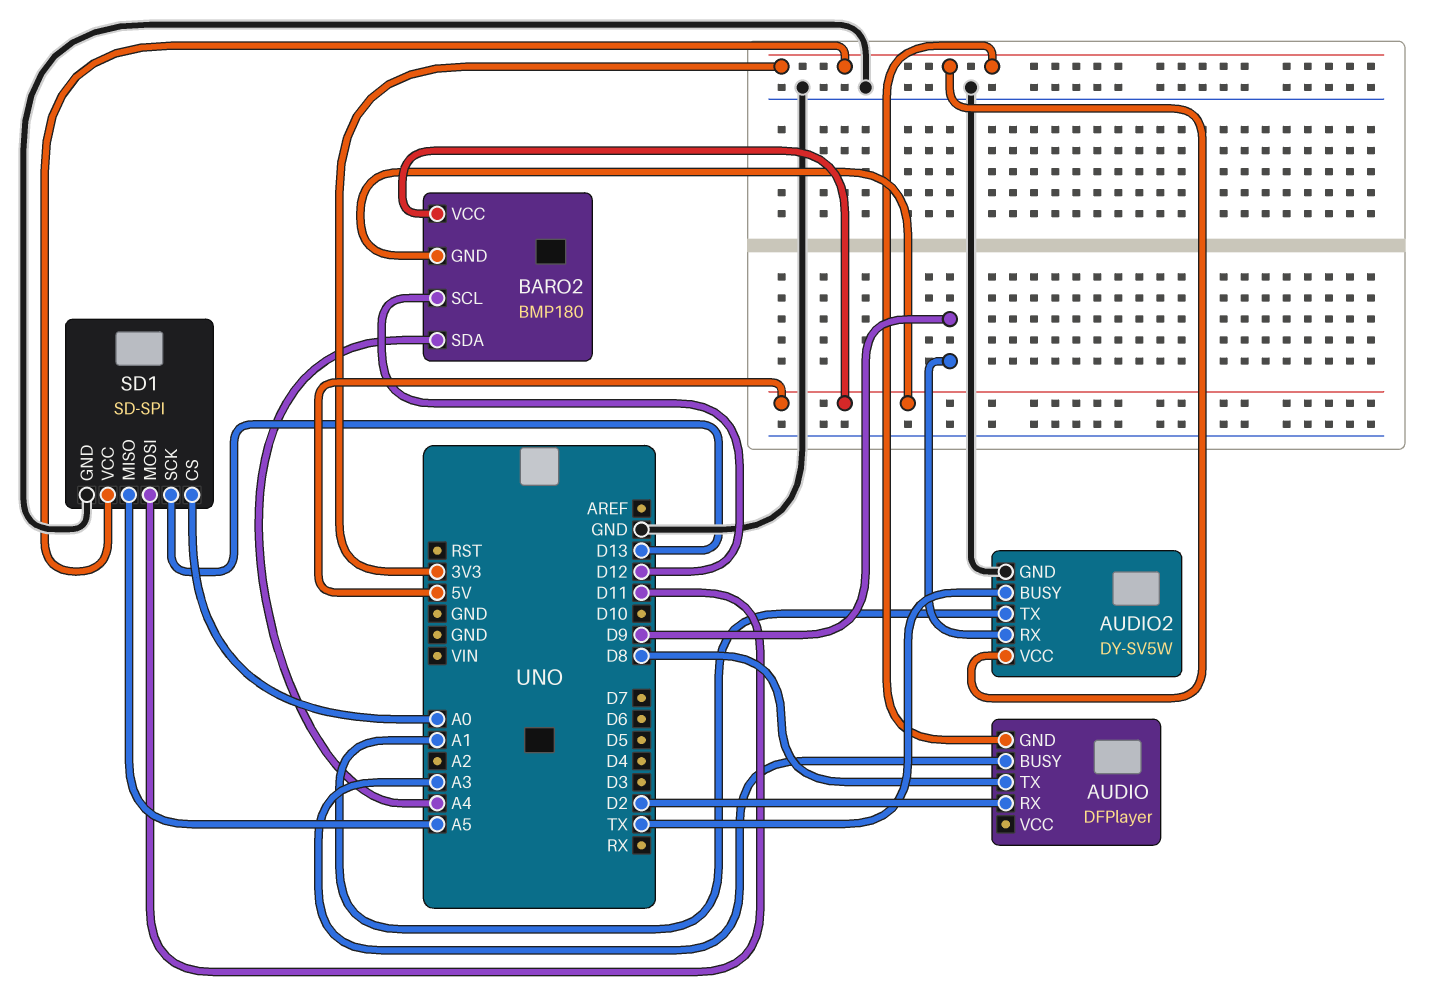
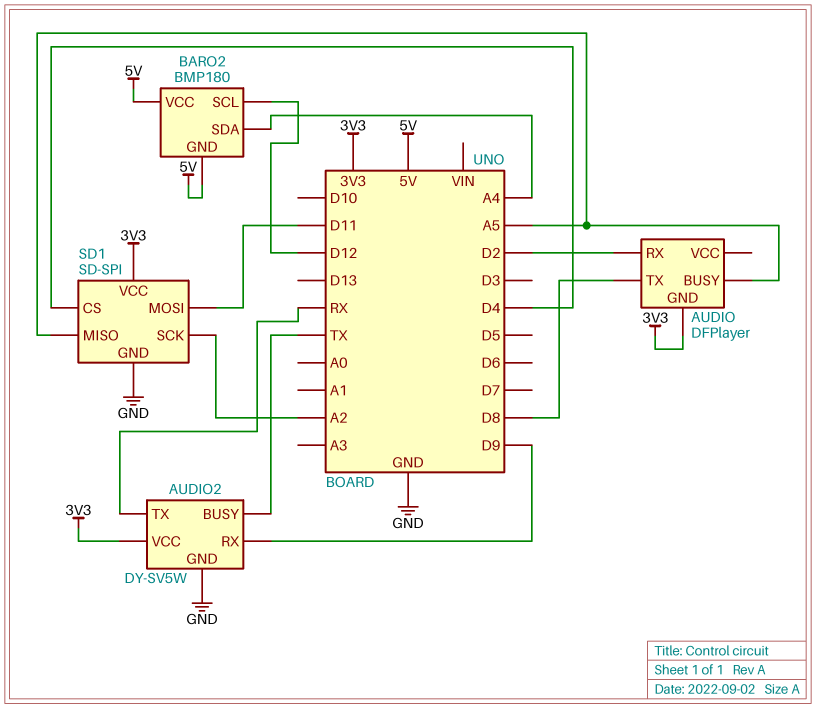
AUDIO pin BUSY: A3 -> A5
AUDIO2 pin TX: A1 -> RX
SD1 pin CS: A0 -> D4
SD1 pin SCK: D13 -> A2

